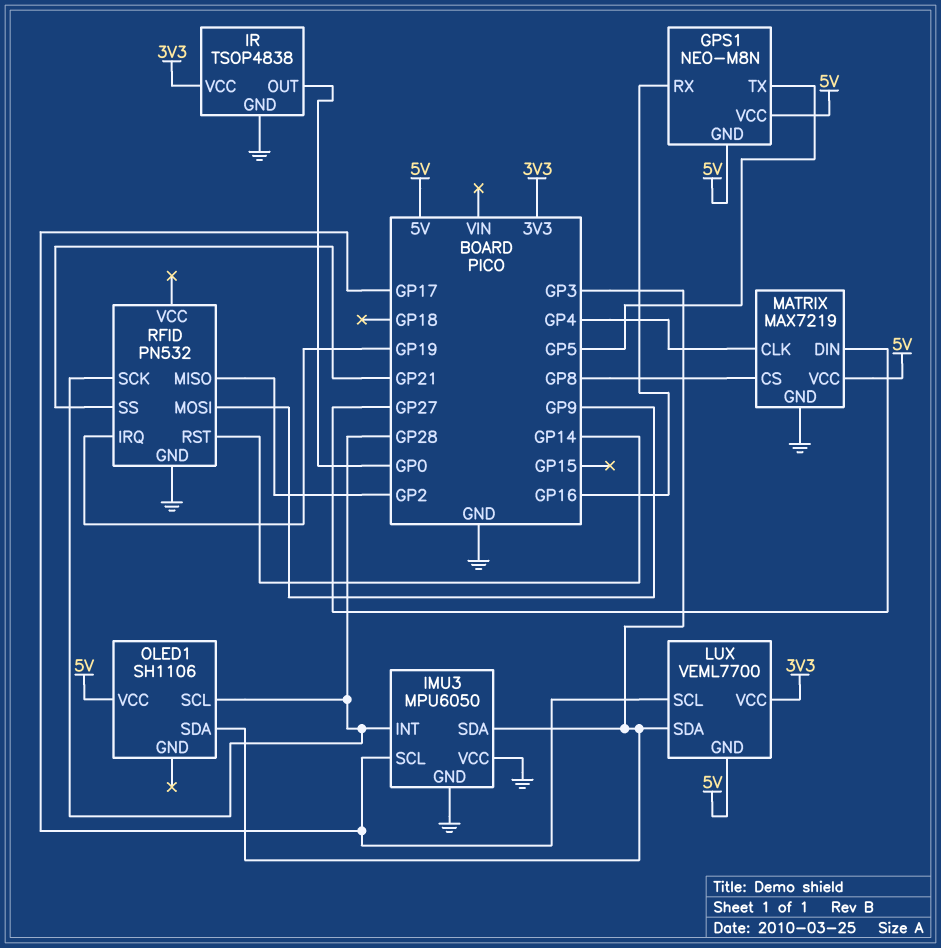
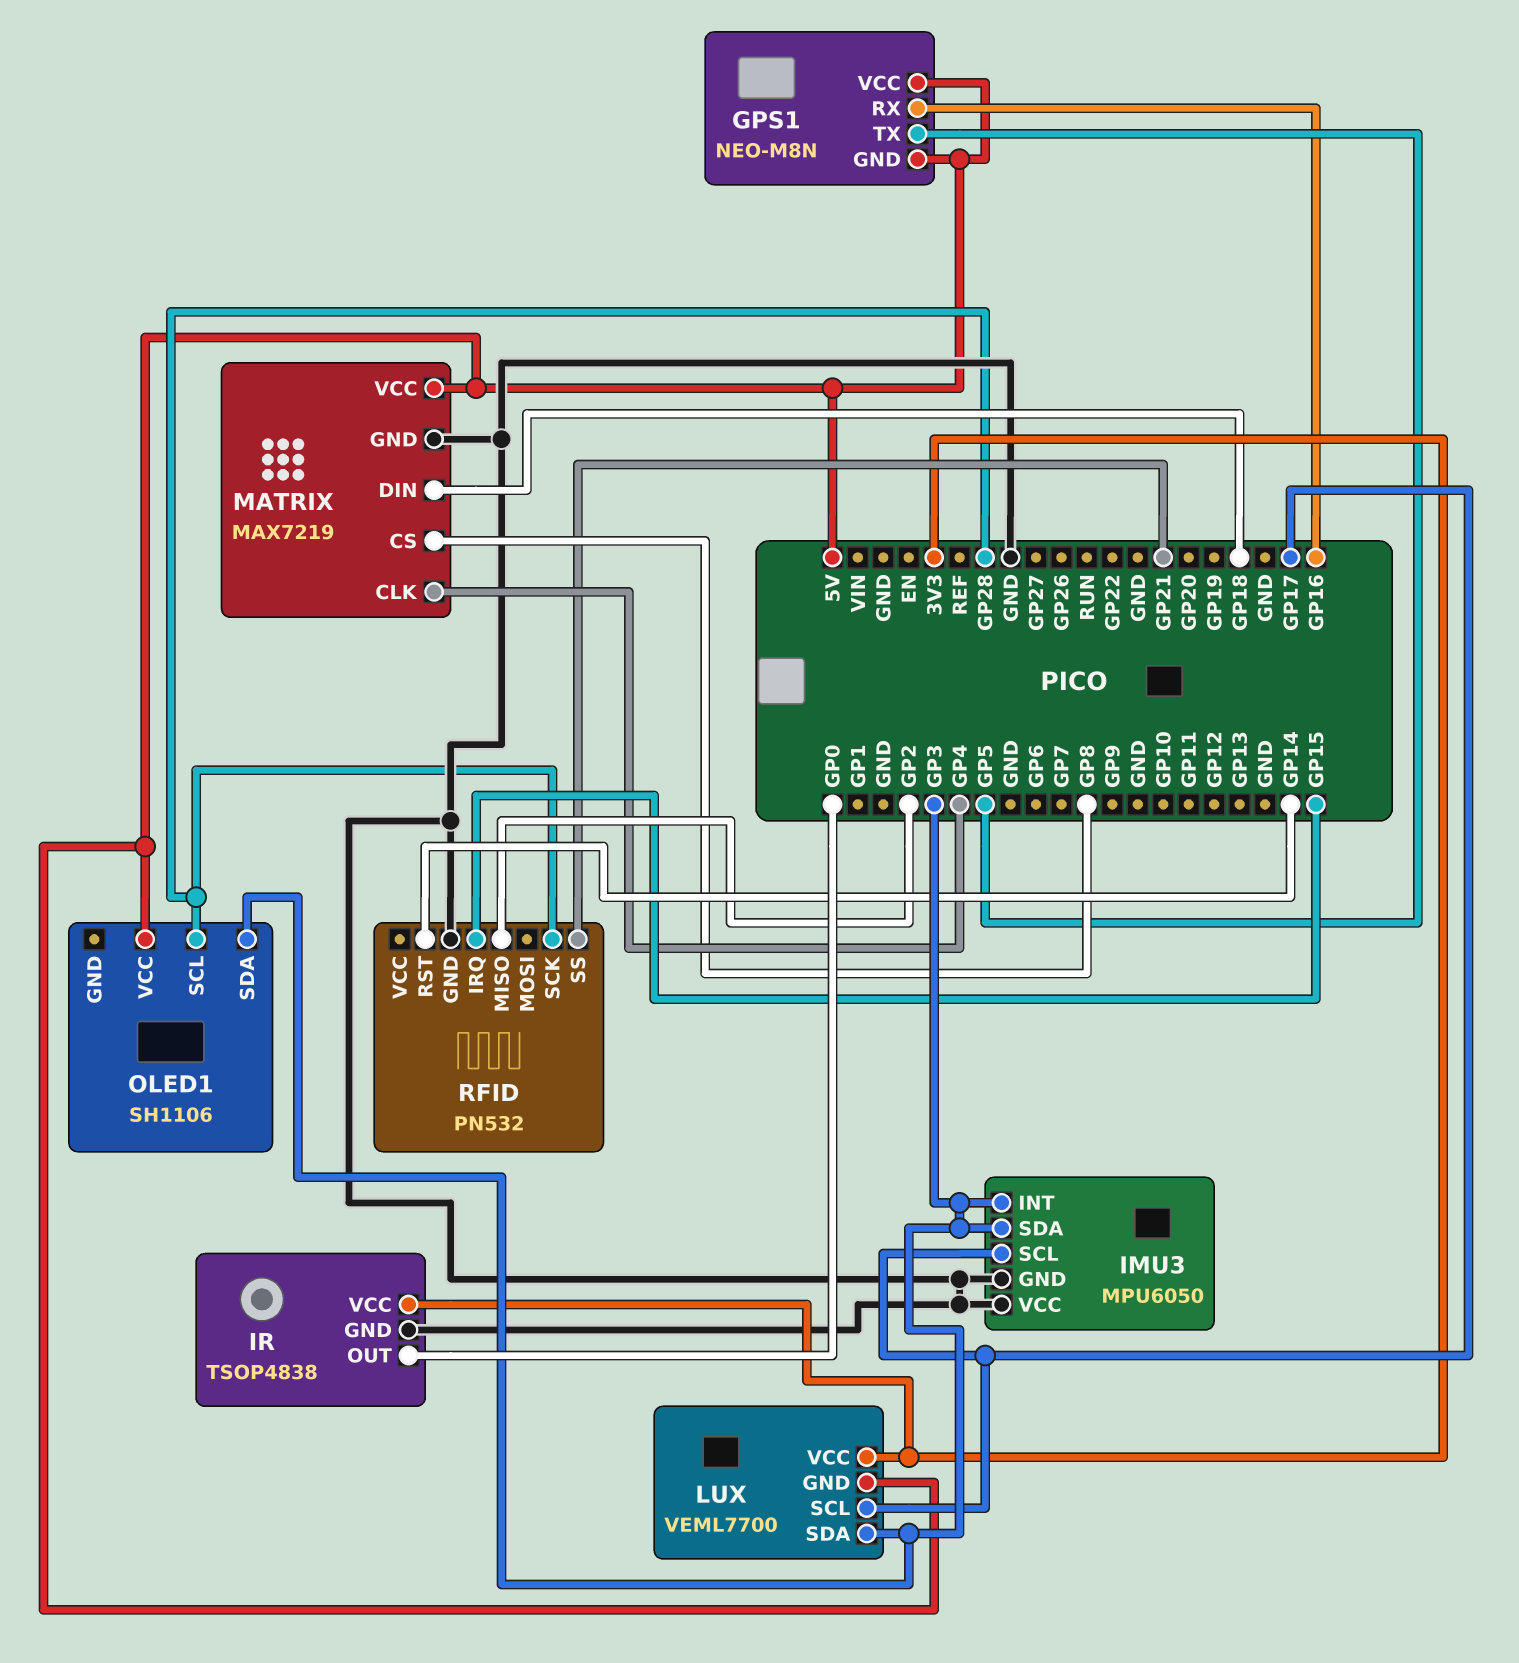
IMU3 pin INT: GP28 -> GP3
MATRIX pin DIN: GP27 -> GP18
RFID pin IRQ: GP19 -> GP15
RFID pin MOSI: GP9 -> none

